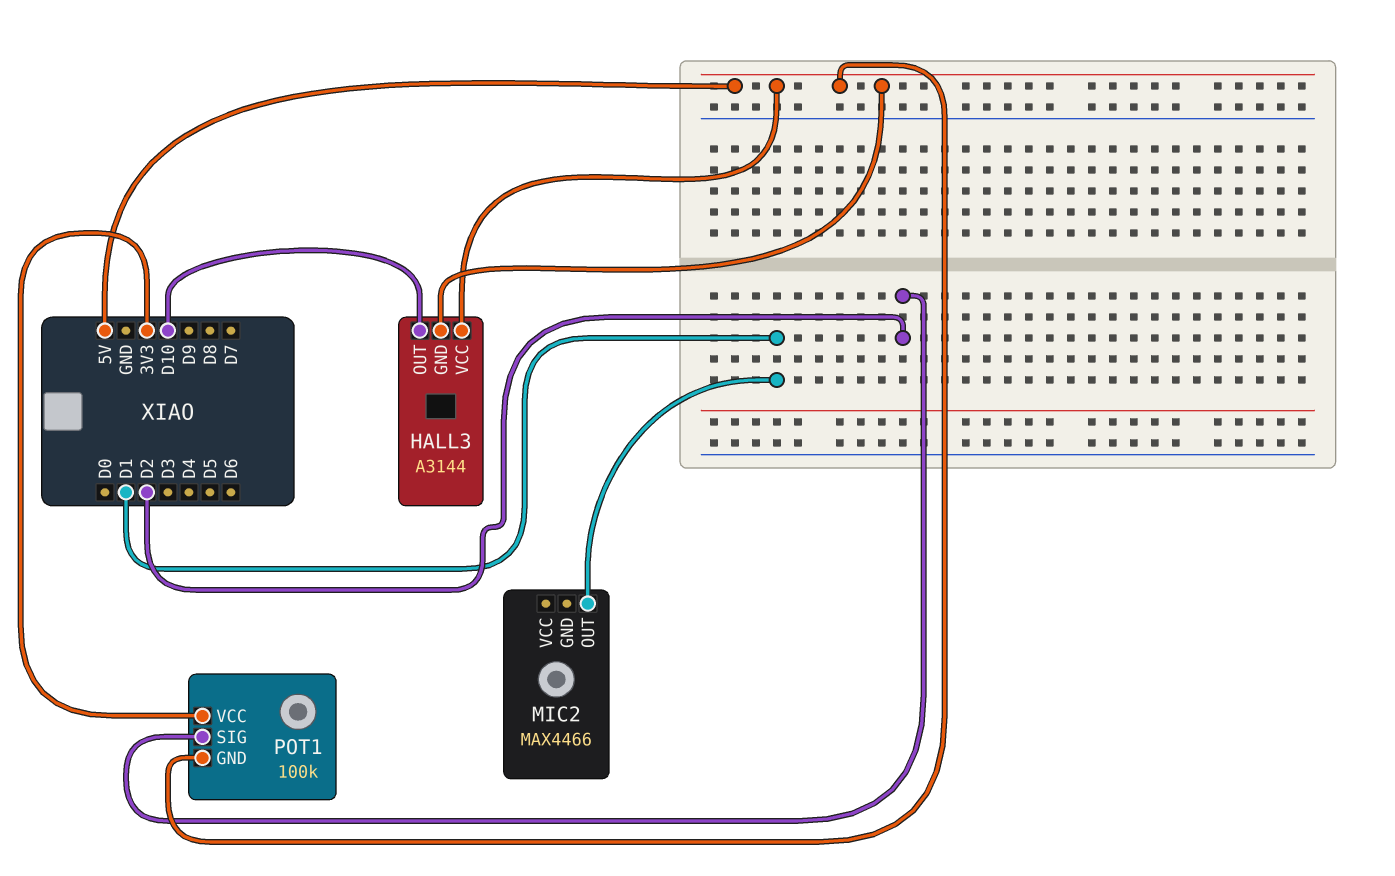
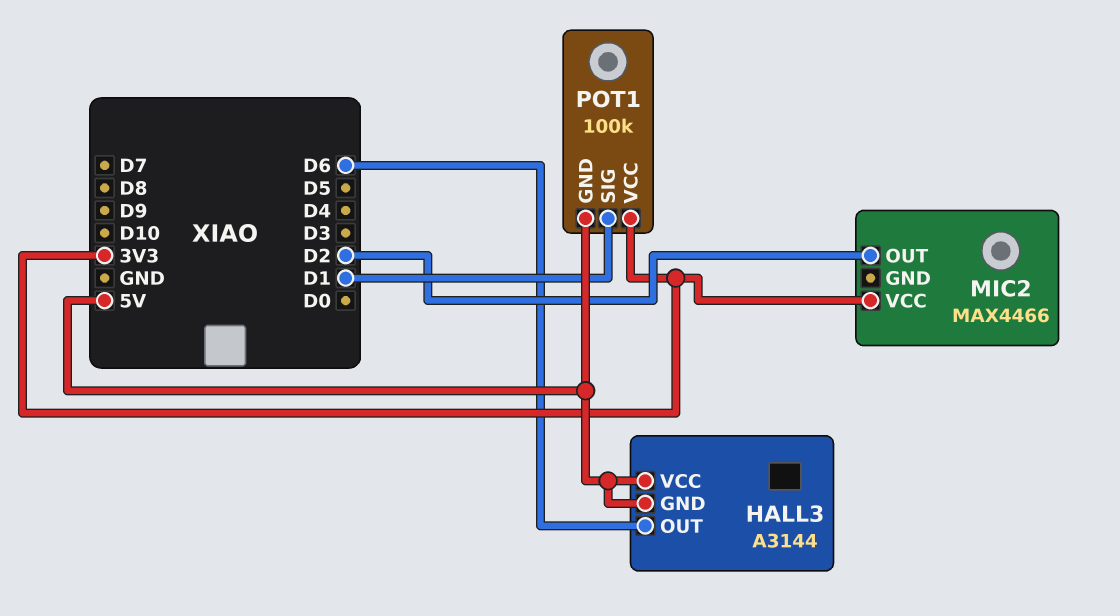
HALL3 pin OUT: D10 -> D6
MIC2 pin OUT: D1 -> D2
MIC2 pin VCC: none -> 3V3
POT1 pin SIG: D2 -> D1

